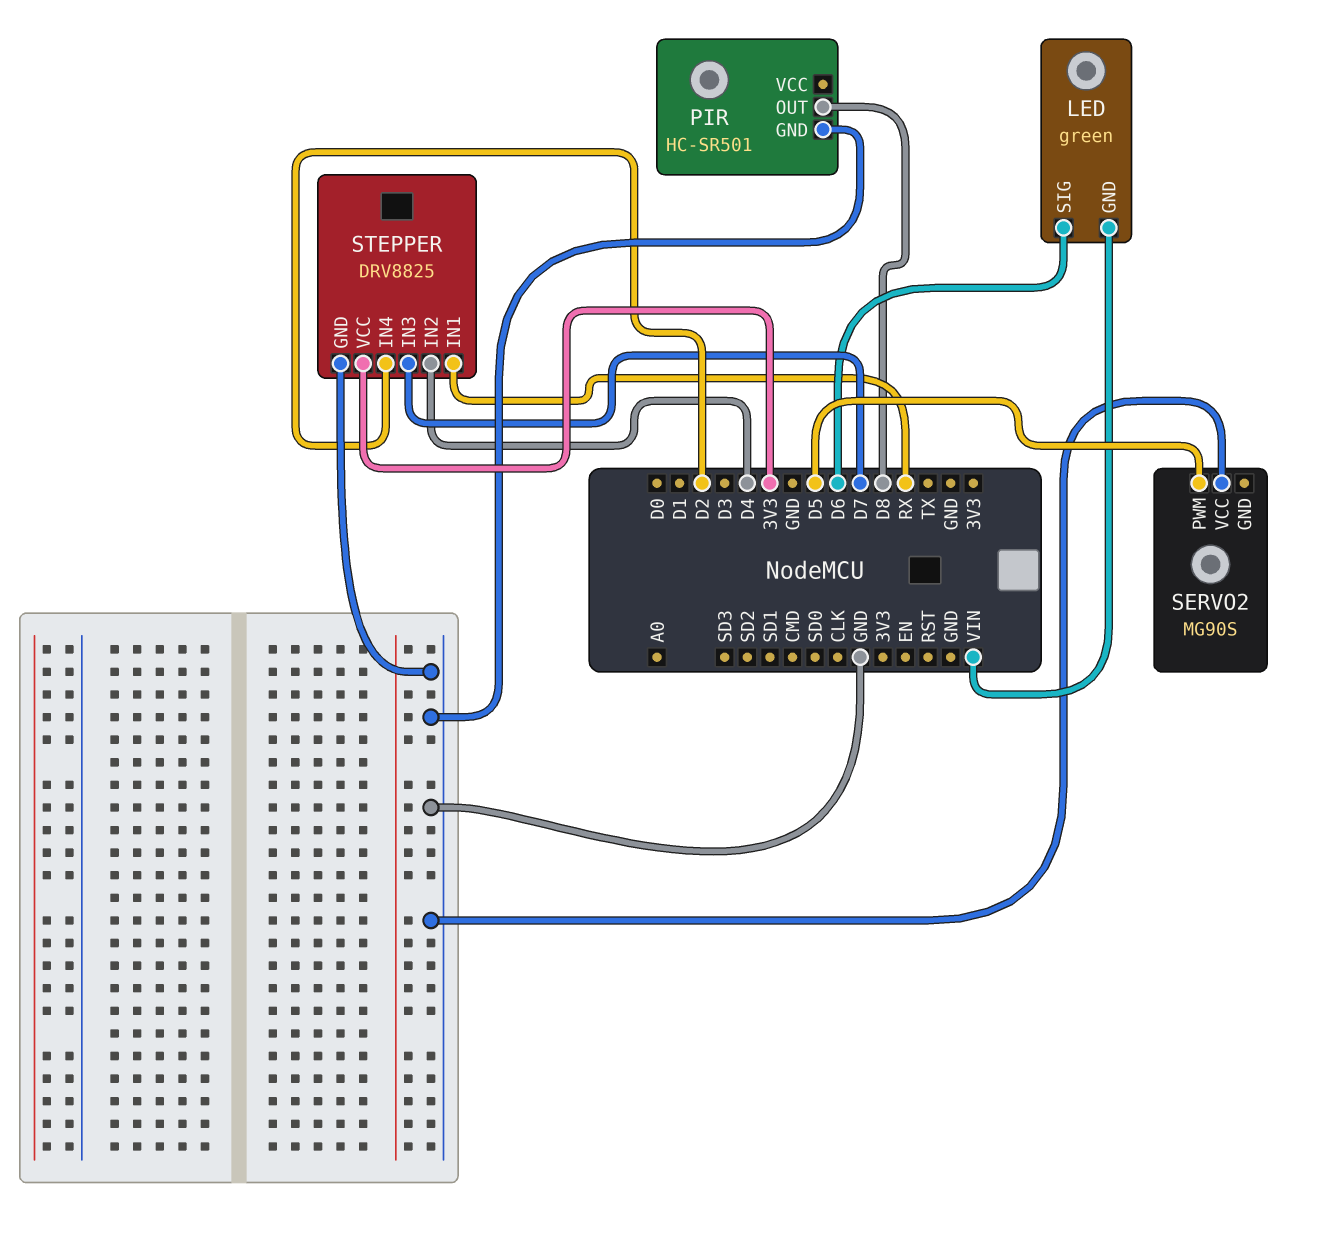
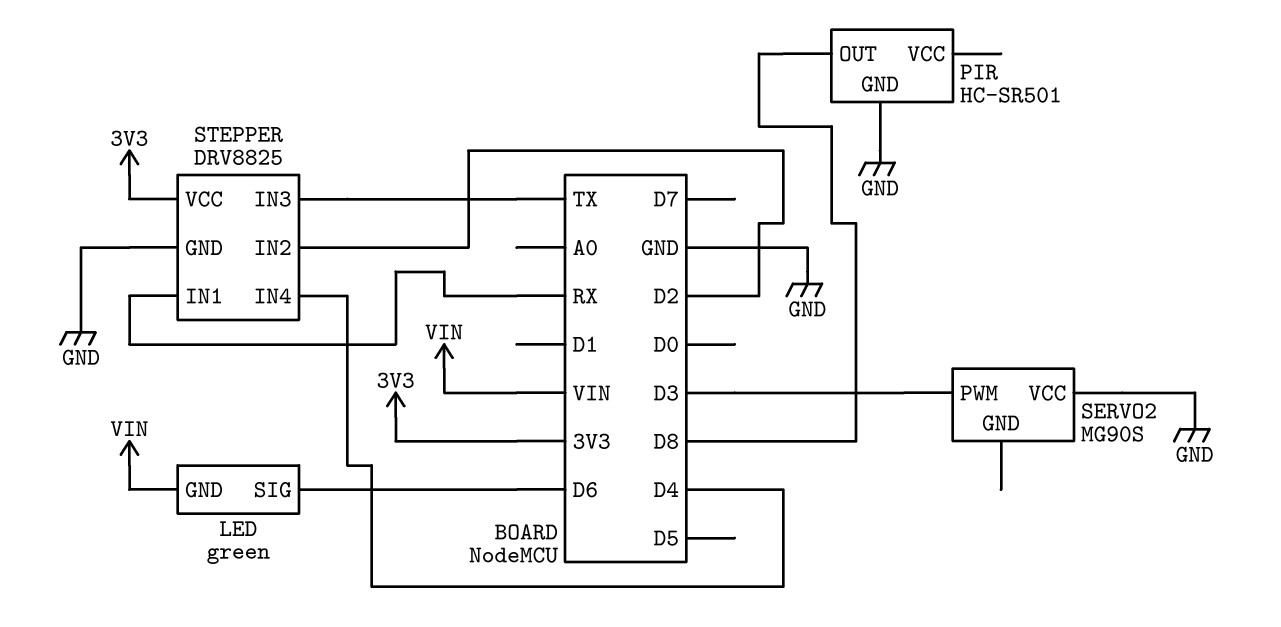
SERVO2 pin PWM: D5 -> D3
STEPPER pin IN2: D4 -> D2
STEPPER pin IN3: D7 -> TX
STEPPER pin IN4: D2 -> D4

